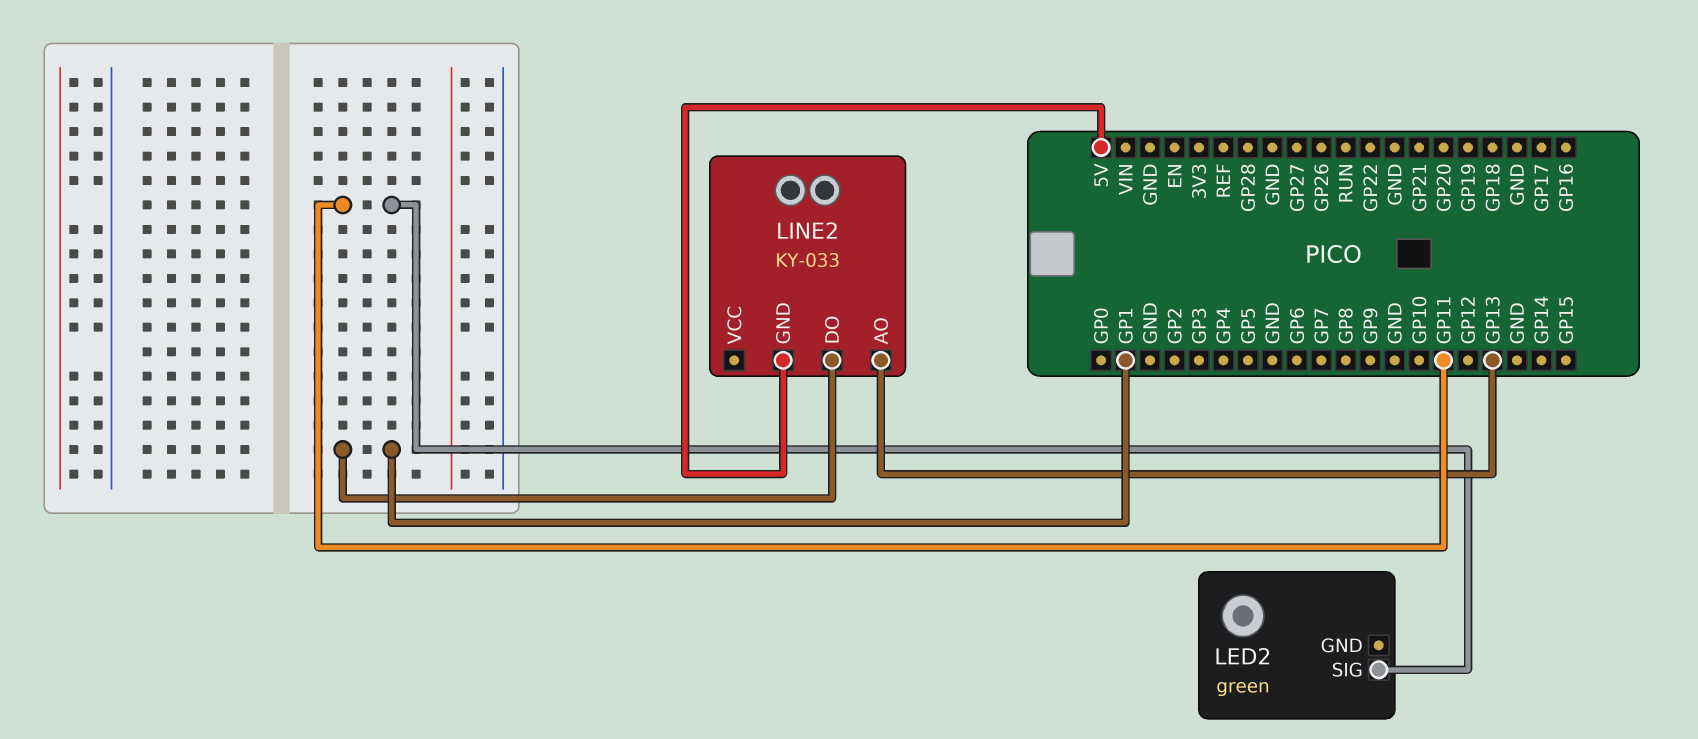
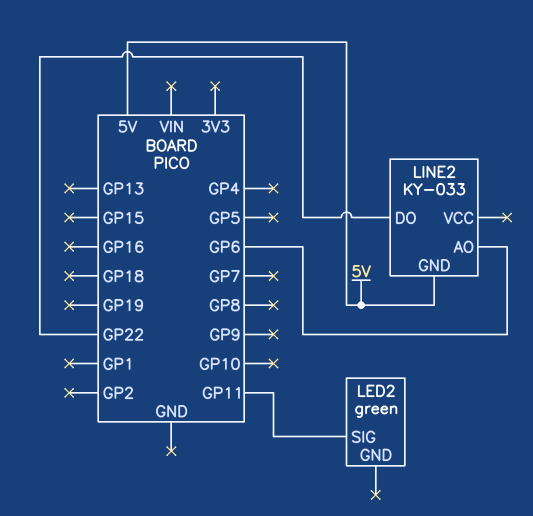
LINE2 pin AO: GP13 -> GP6
LINE2 pin DO: GP1 -> GP22

